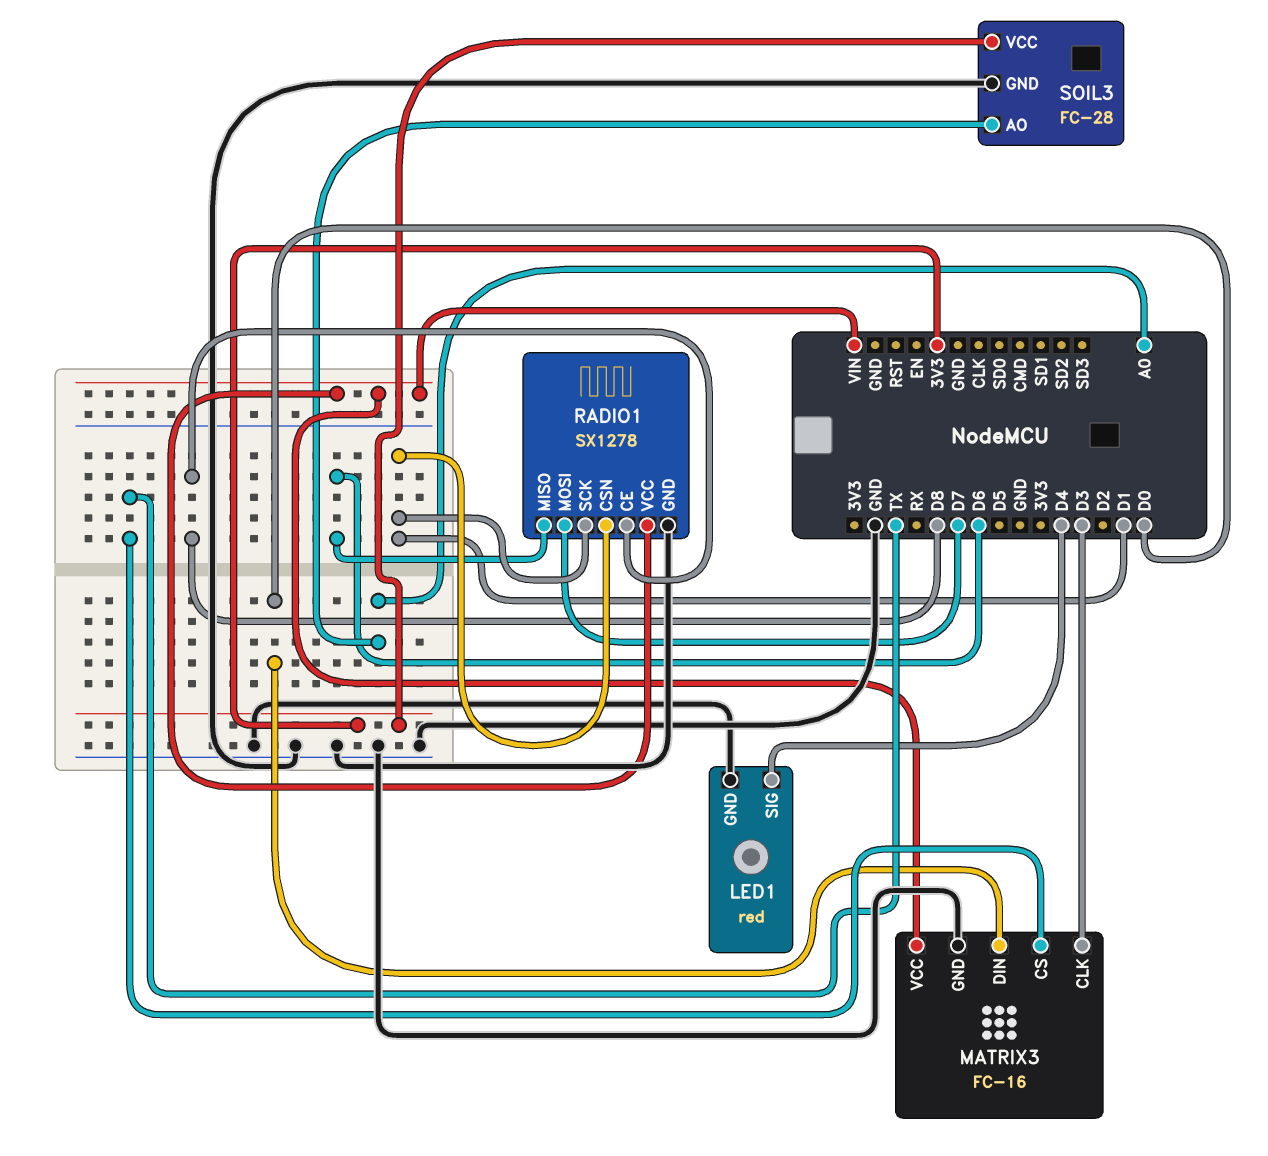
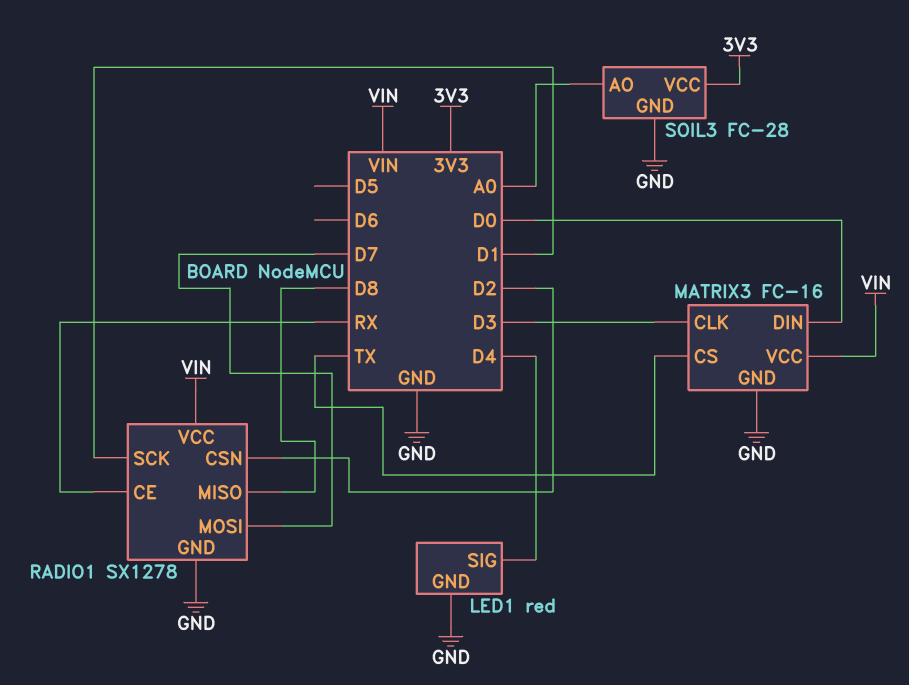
RADIO1 pin CE: D8 -> RX
RADIO1 pin CSN: D1 -> D2
RADIO1 pin MISO: D6 -> D8

